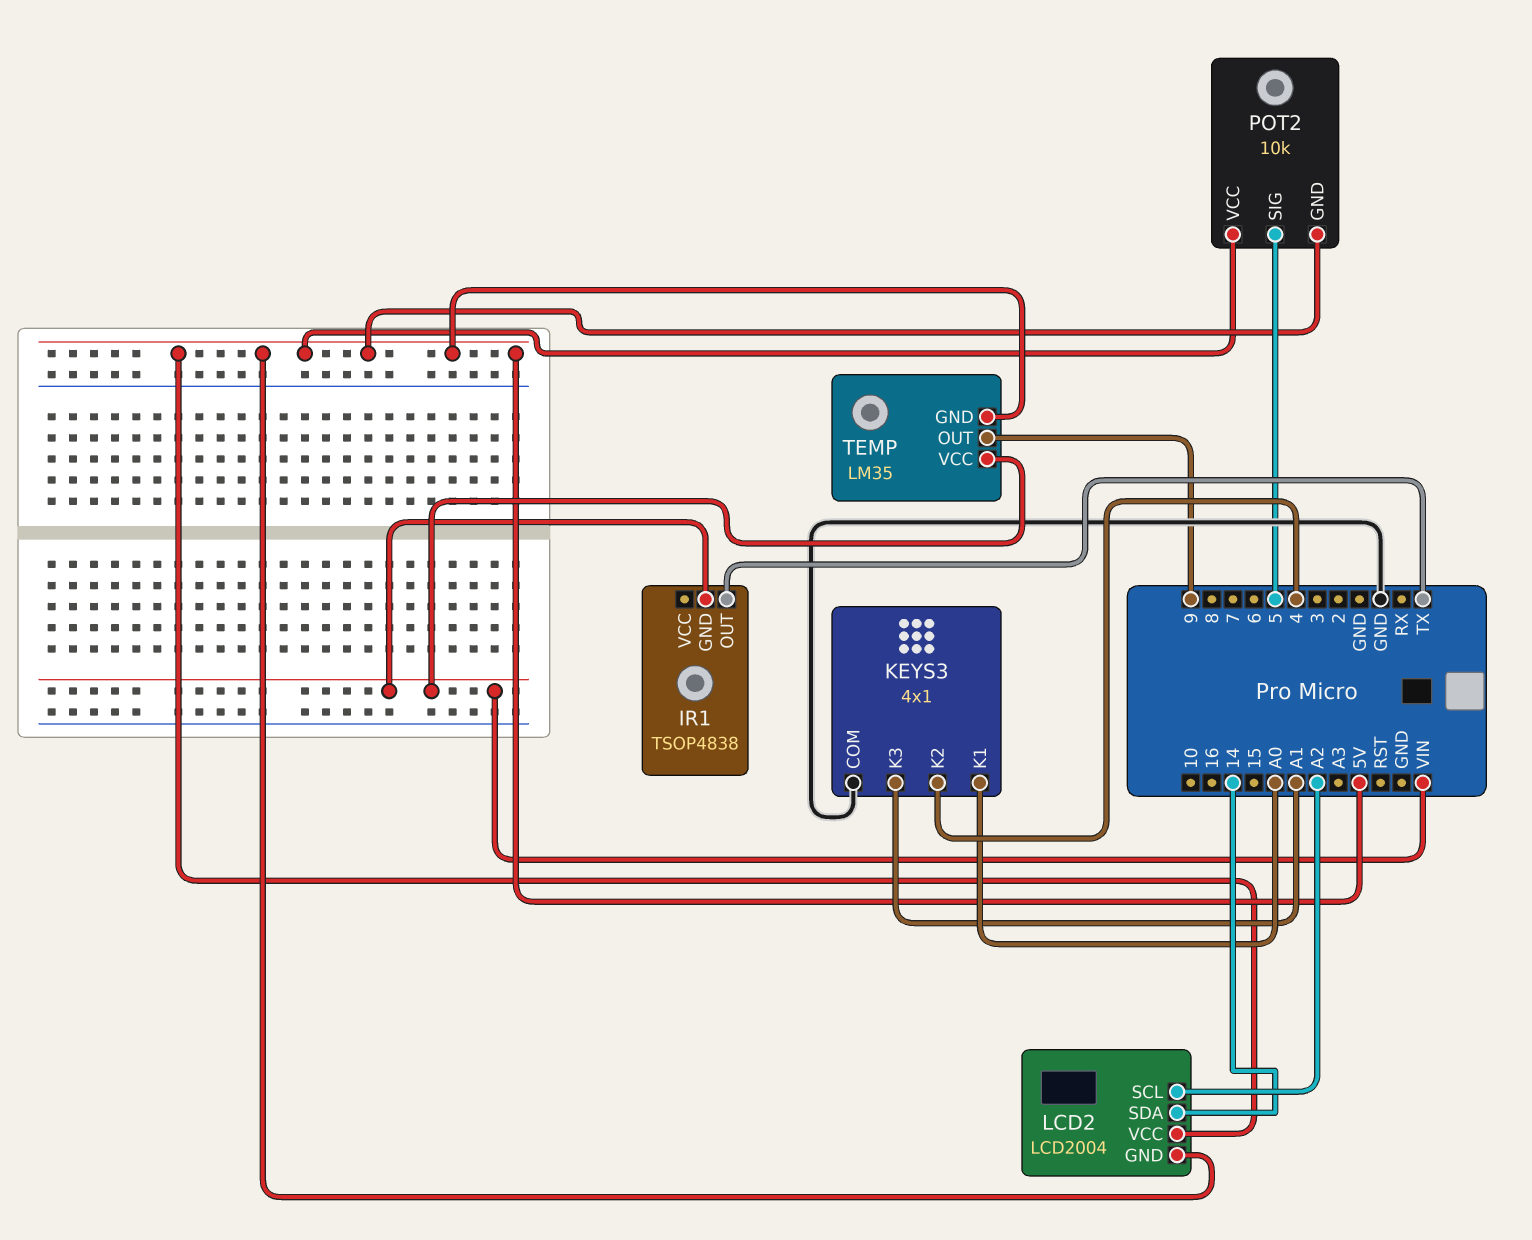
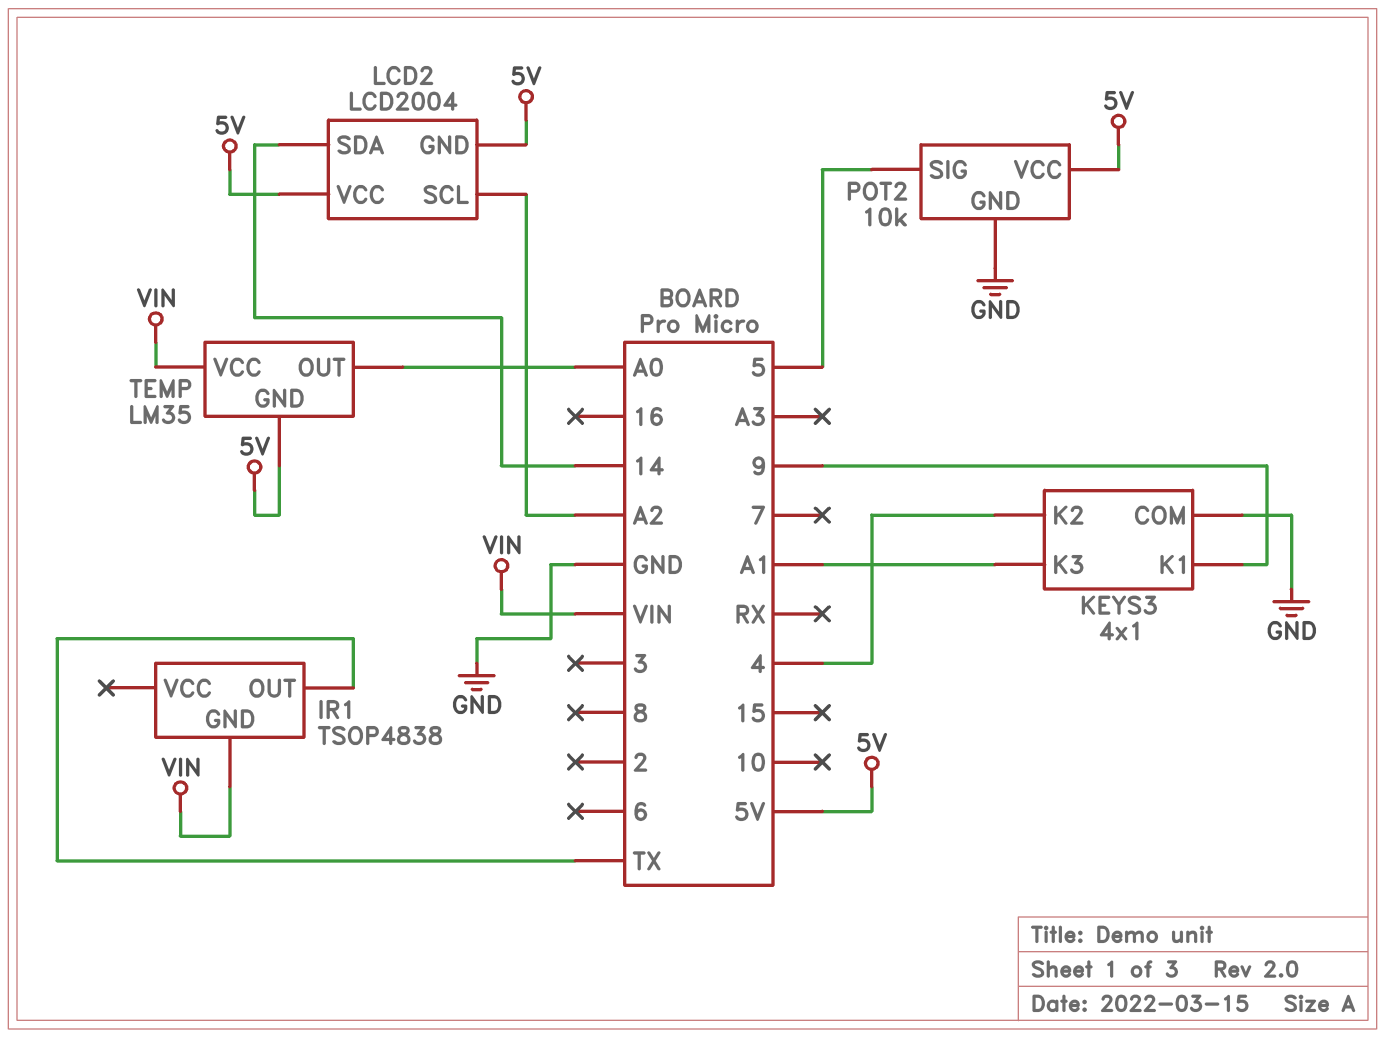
KEYS3 pin K1: A0 -> 9
POT2 pin GND: 5V -> GND
TEMP pin OUT: 9 -> A0

